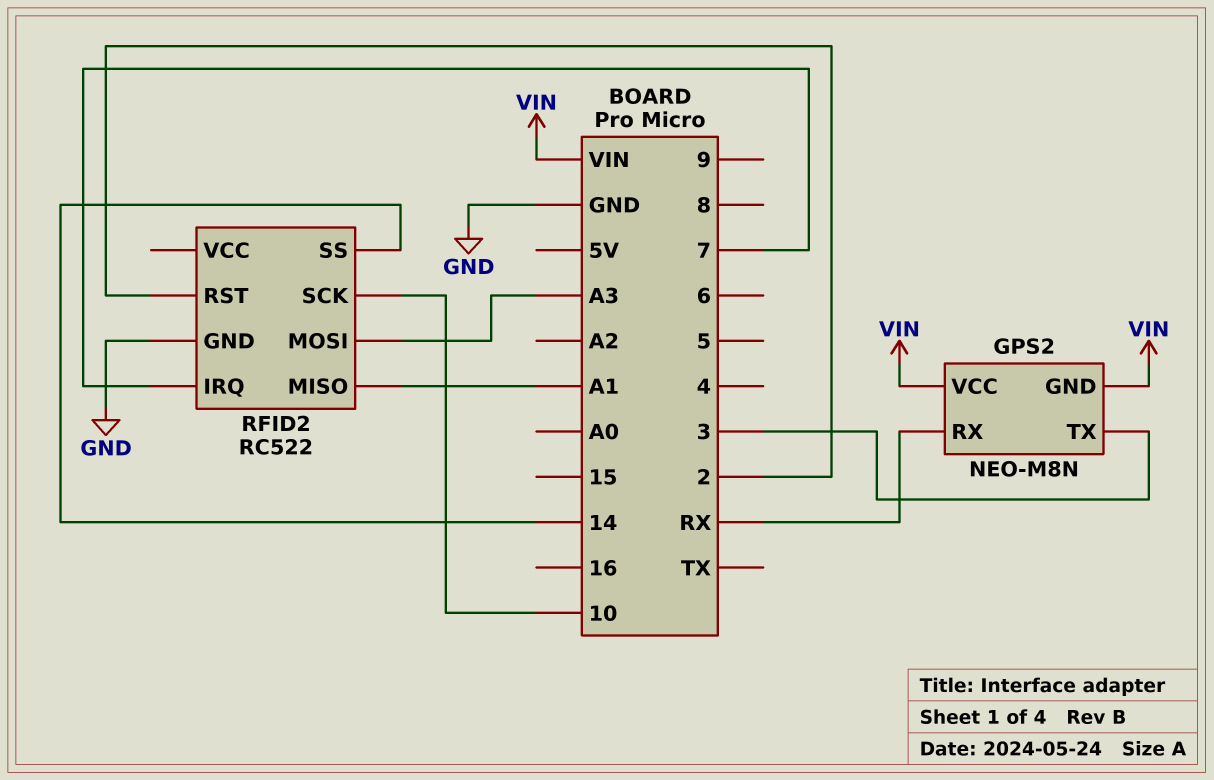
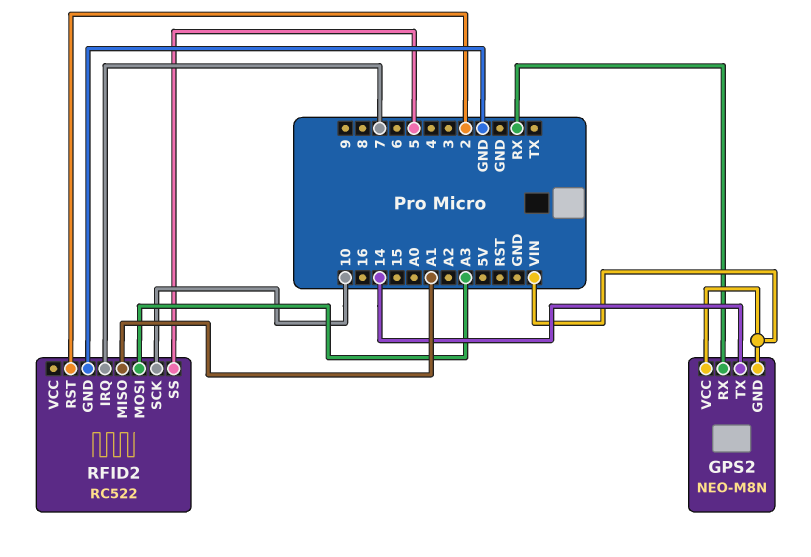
GPS2 pin TX: 3 -> 14
RFID2 pin SS: 14 -> 5

